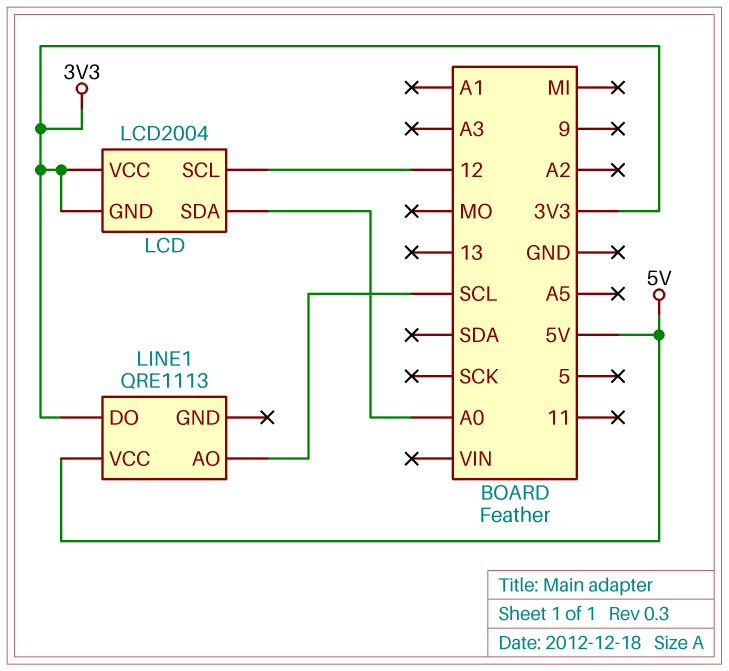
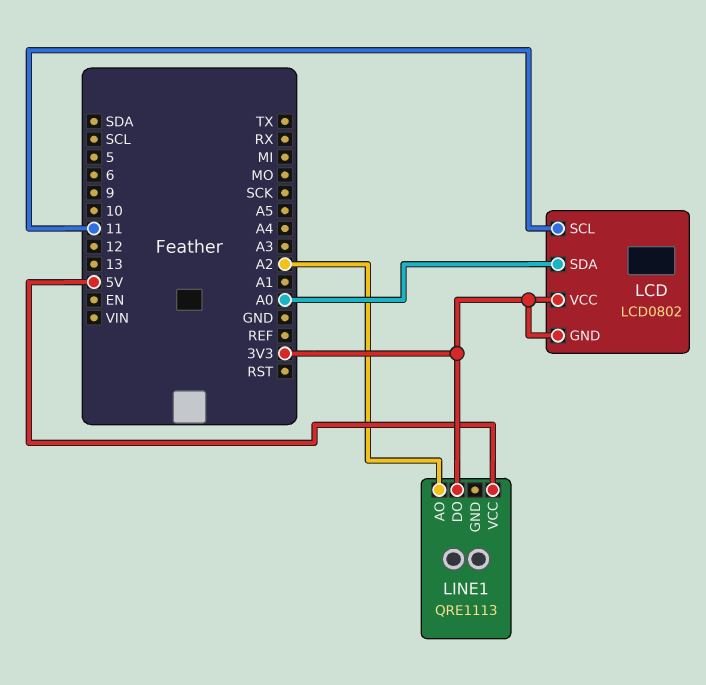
LCD: LCD2004 -> LCD0802
LCD pin SCL: 12 -> 11
LINE1 pin AO: SCL -> A2

